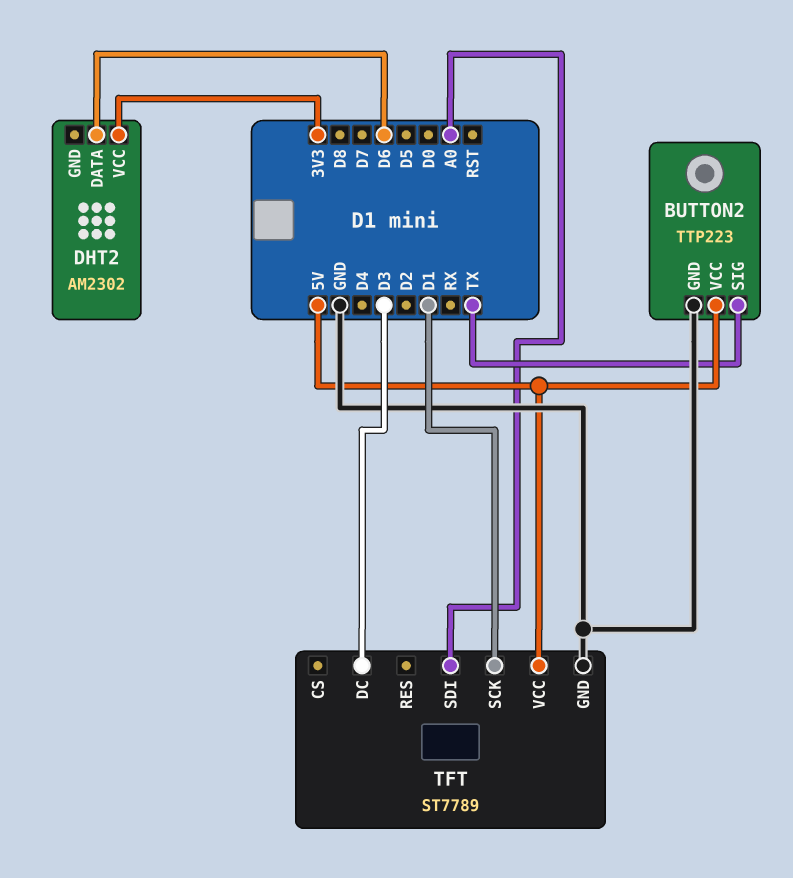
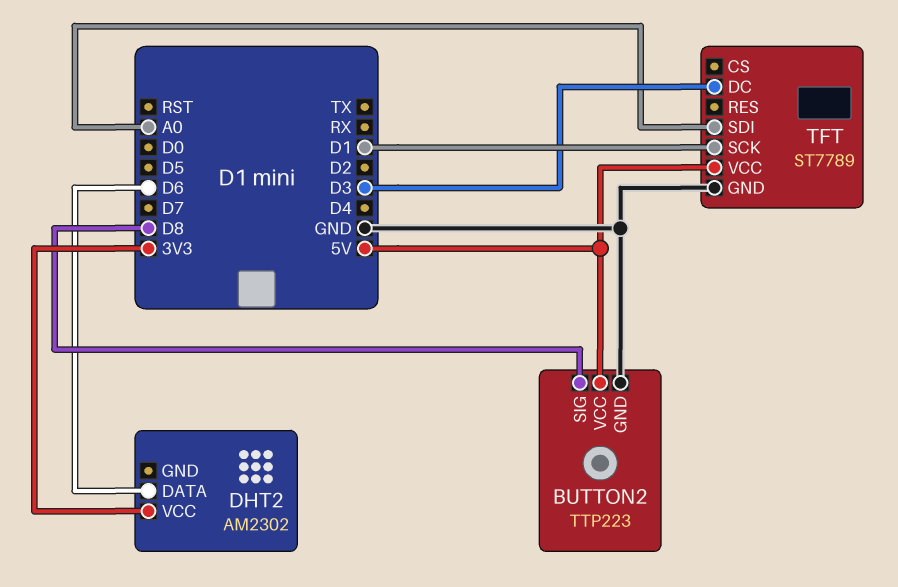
BUTTON2 pin SIG: TX -> D8

